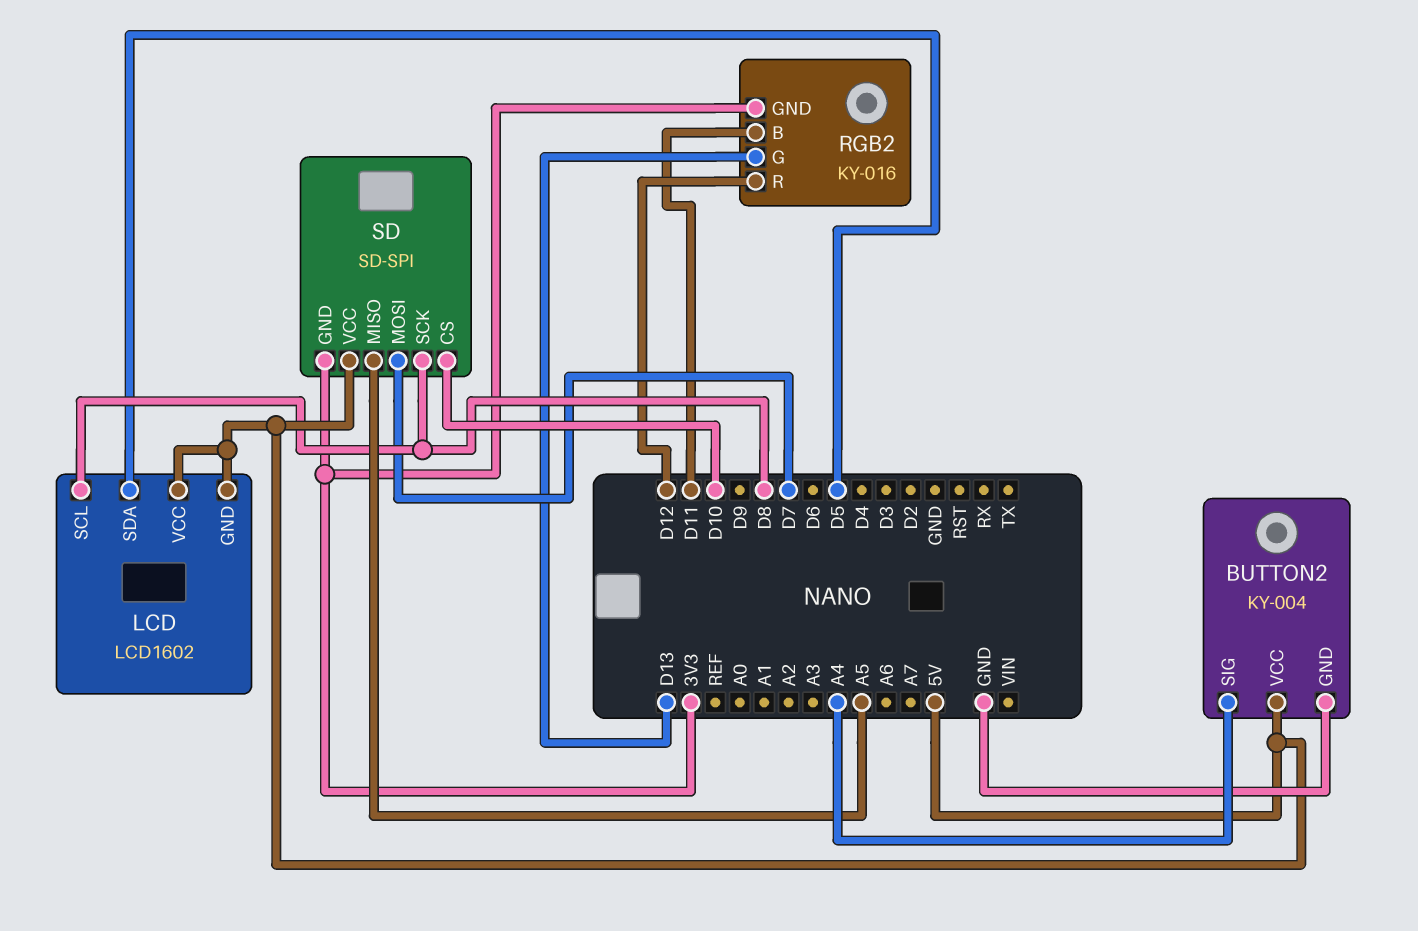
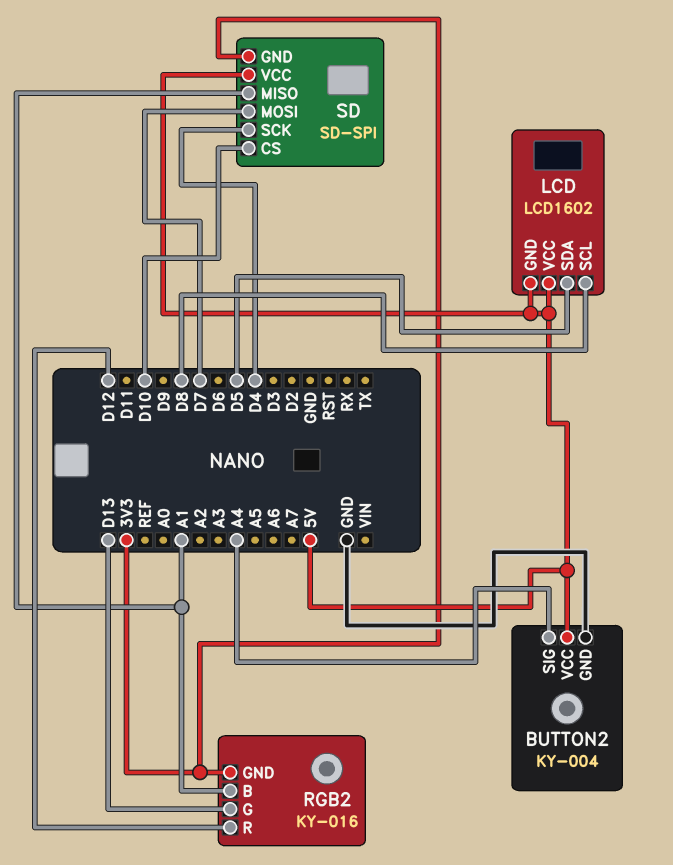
RGB2 pin B: D11 -> A1
SD pin MISO: A5 -> A1
SD pin SCK: D8 -> D4

